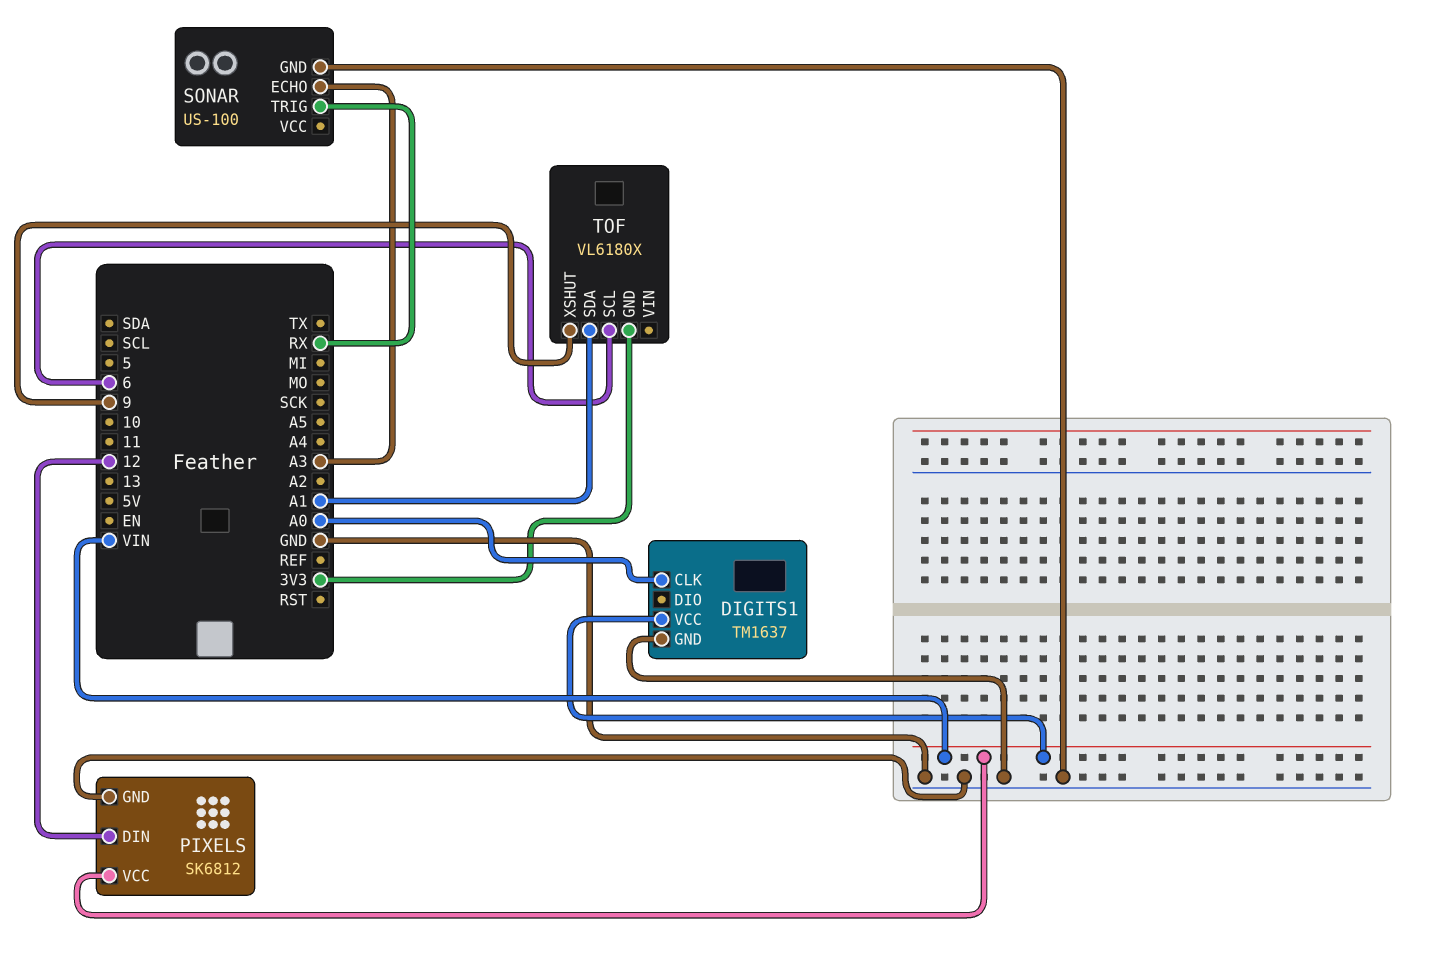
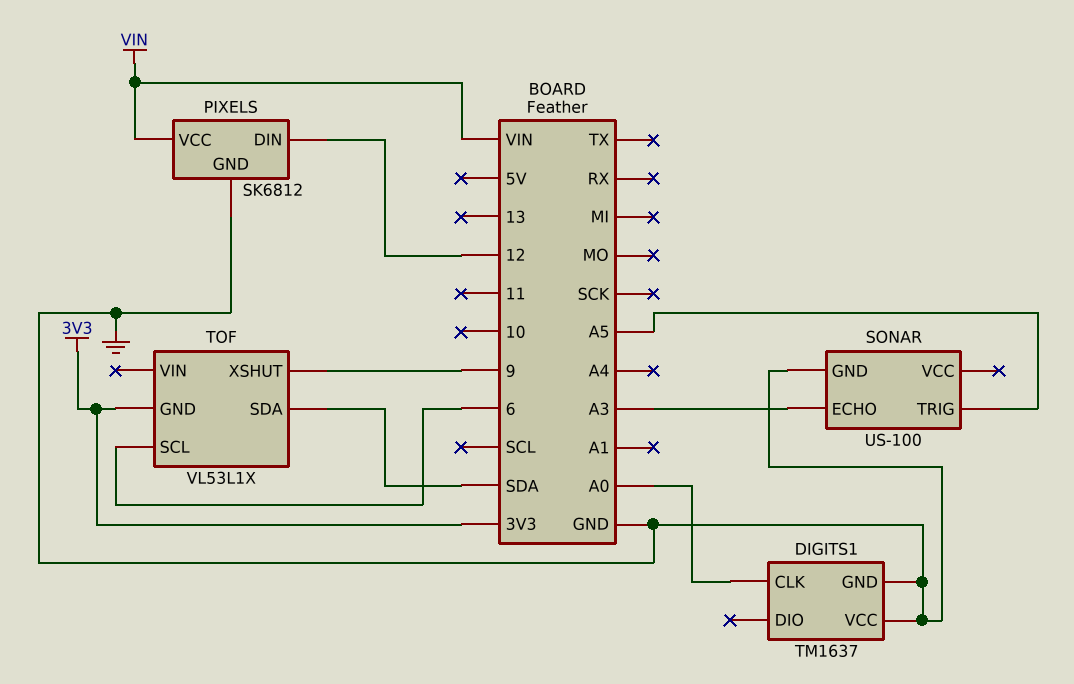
DIGITS1 pin VCC: VIN -> GND
SONAR pin TRIG: RX -> A5
TOF: VL6180X -> VL53L1X
TOF pin SDA: A1 -> SDA

